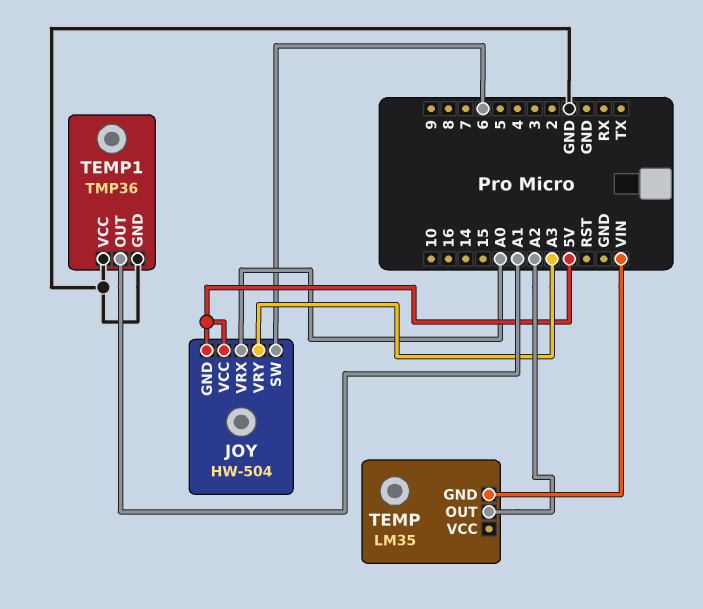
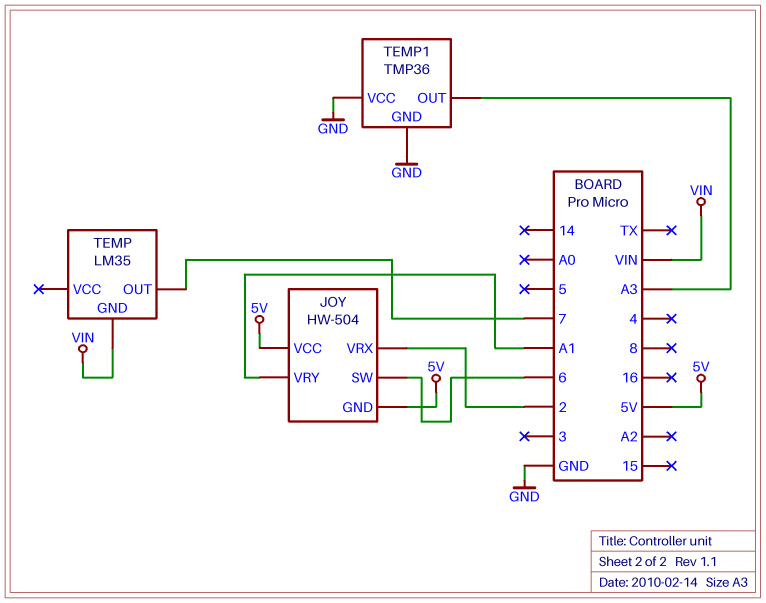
JOY pin VRX: A0 -> 2
JOY pin VRY: A3 -> A1
TEMP pin OUT: A2 -> 7
TEMP1 pin OUT: A1 -> A3

